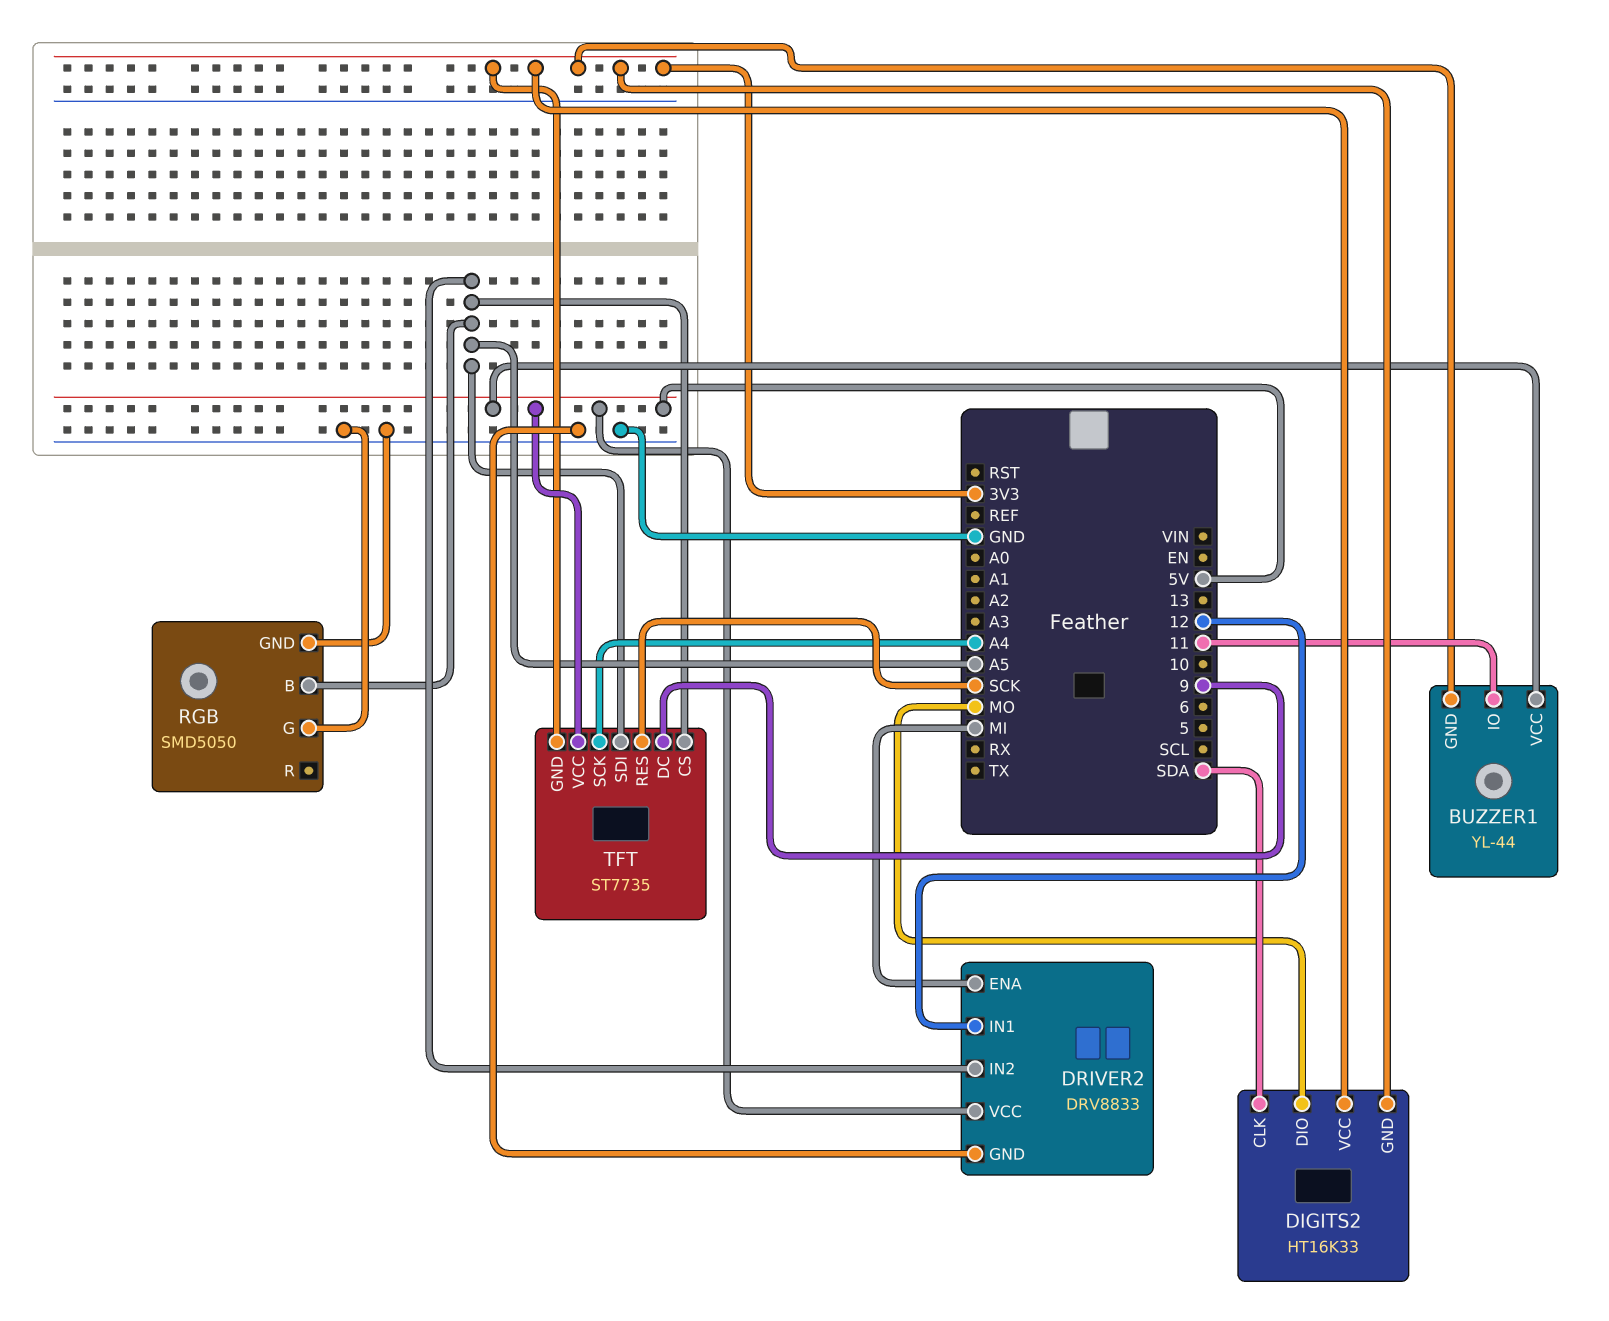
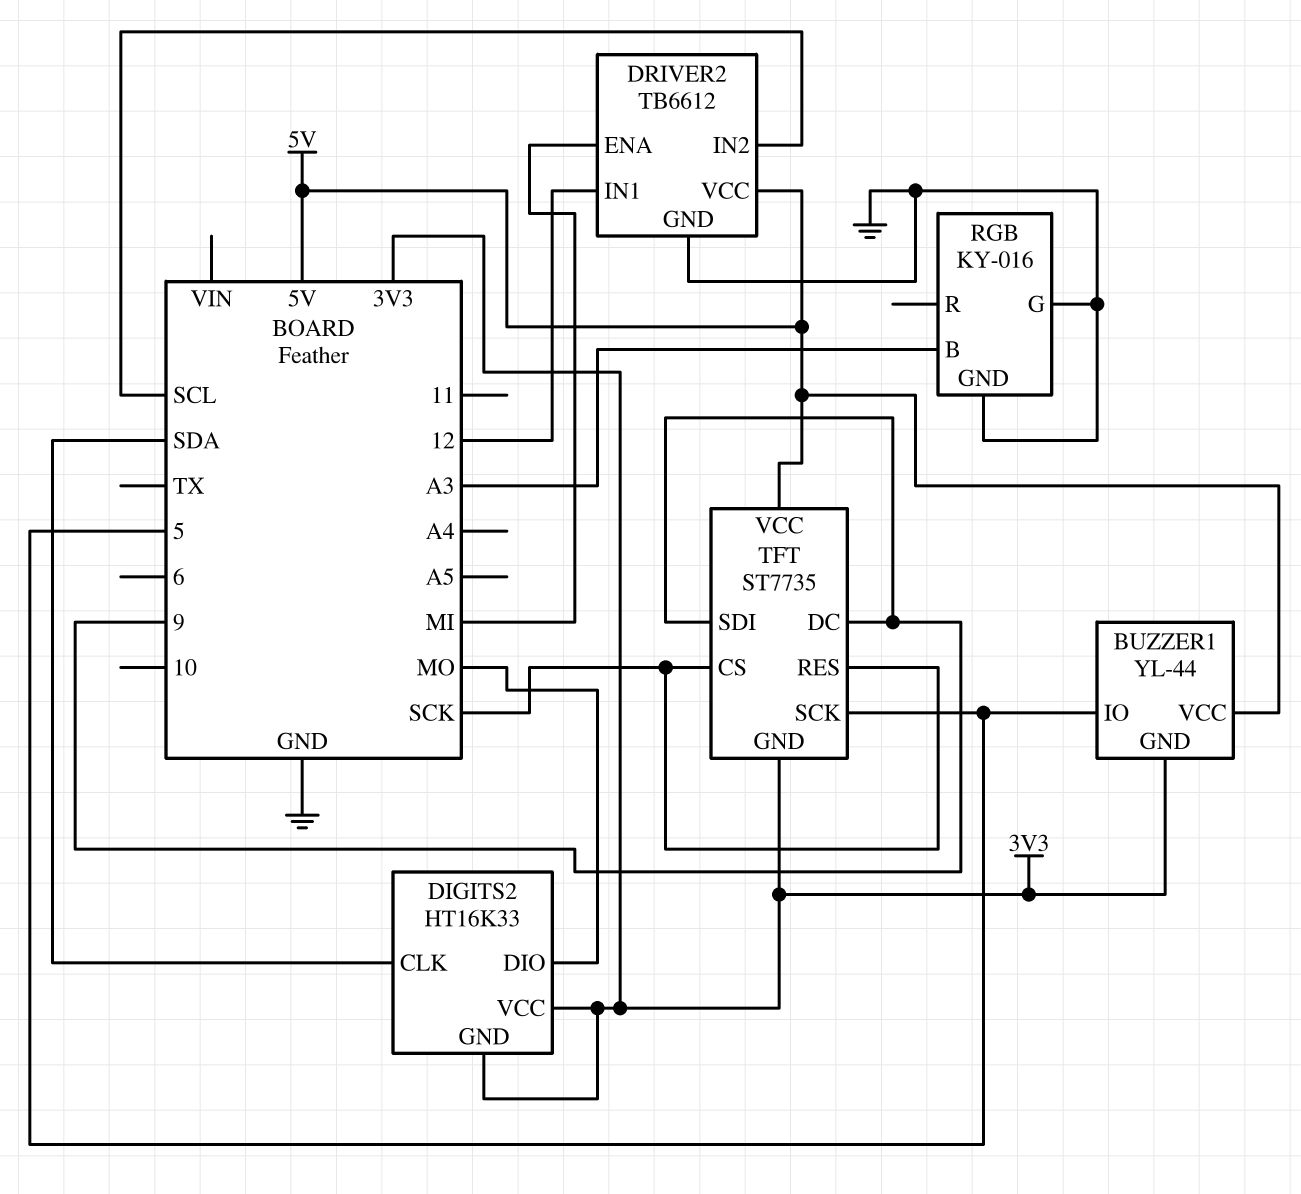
BUZZER1 pin IO: 11 -> 5
DRIVER2: DRV8833 -> TB6612
DRIVER2 pin IN2: A5 -> SCL
RGB: SMD5050 -> KY-016
RGB pin B: A5 -> A3
TFT pin CS: A5 -> SCK
TFT pin SCK: A4 -> 5
TFT pin SDI: A5 -> 9

